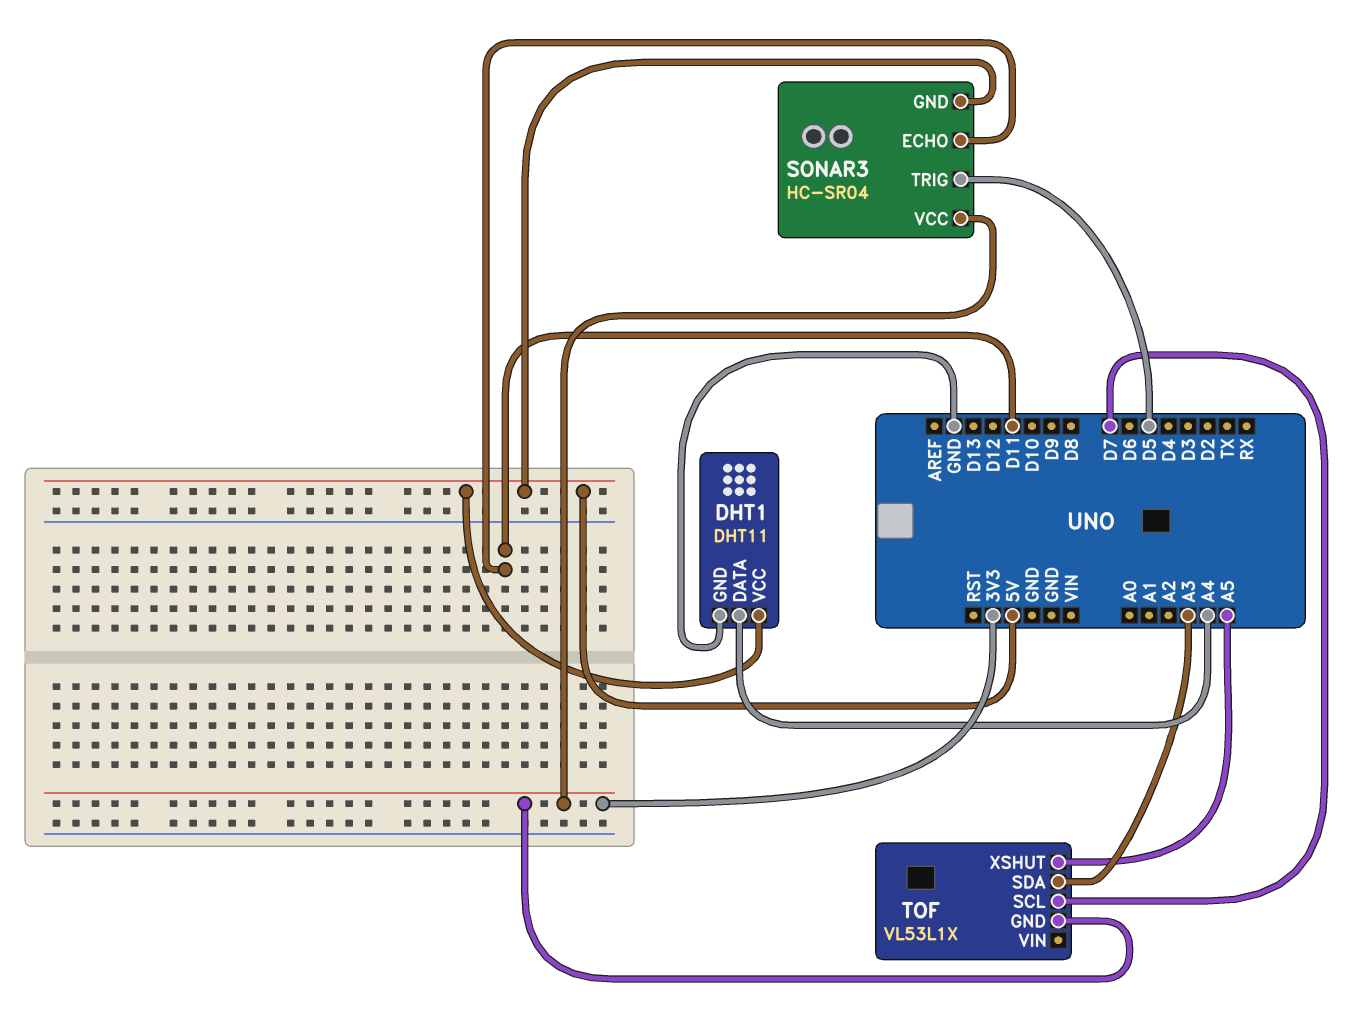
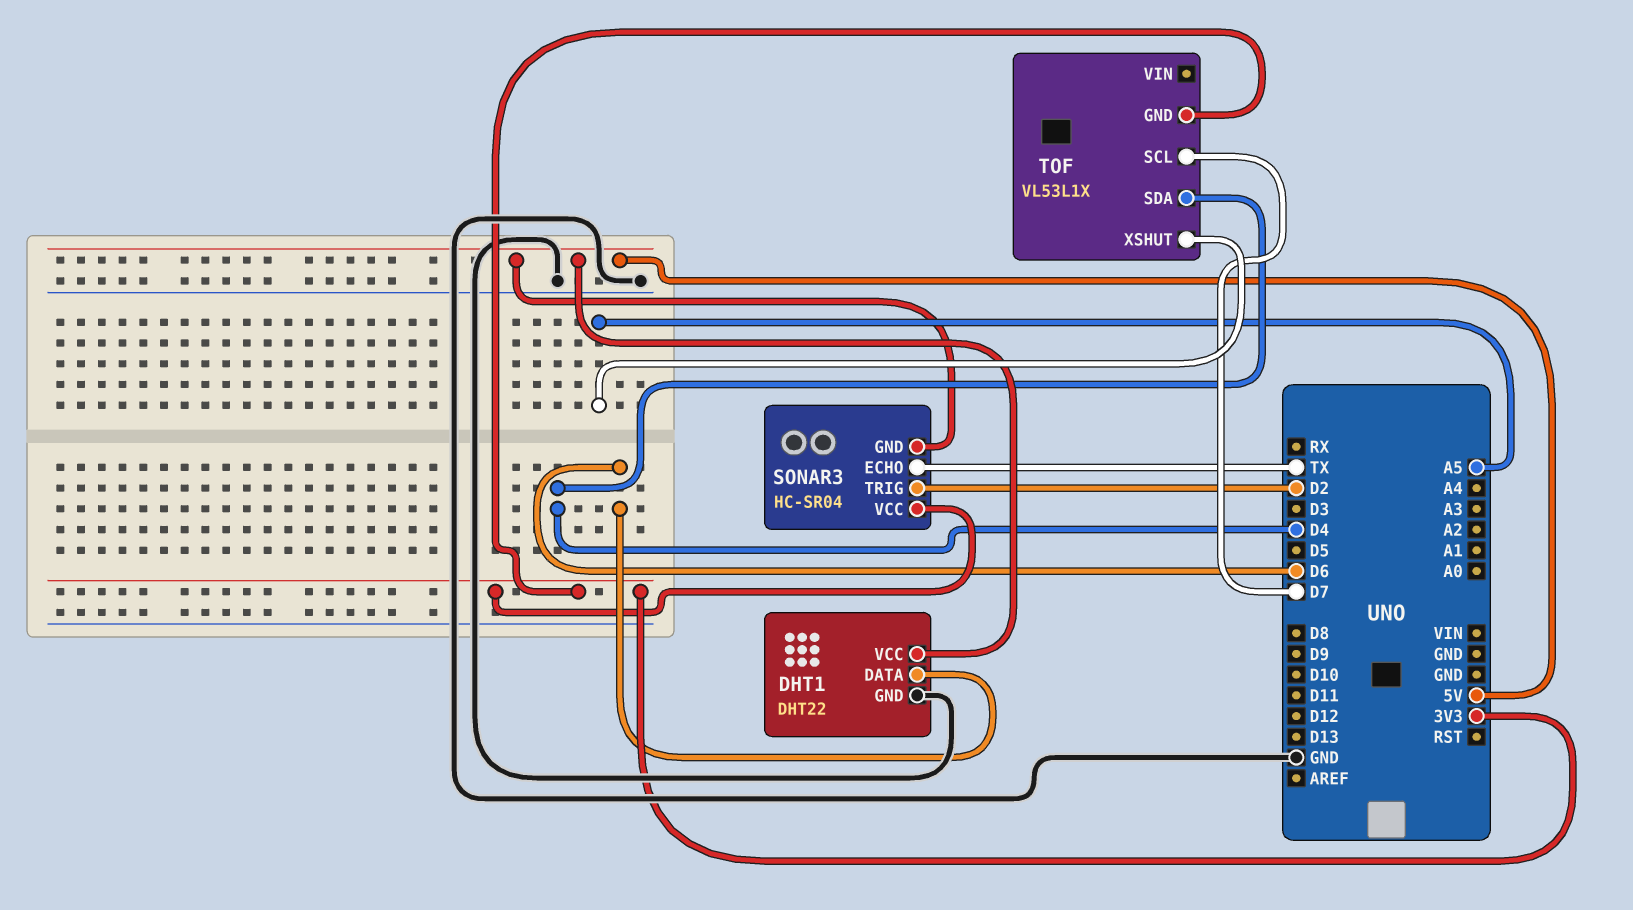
DHT1: DHT11 -> DHT22
DHT1 pin DATA: A4 -> D6
SONAR3 pin ECHO: D11 -> TX
SONAR3 pin TRIG: D5 -> D2
TOF pin SDA: A3 -> D4

